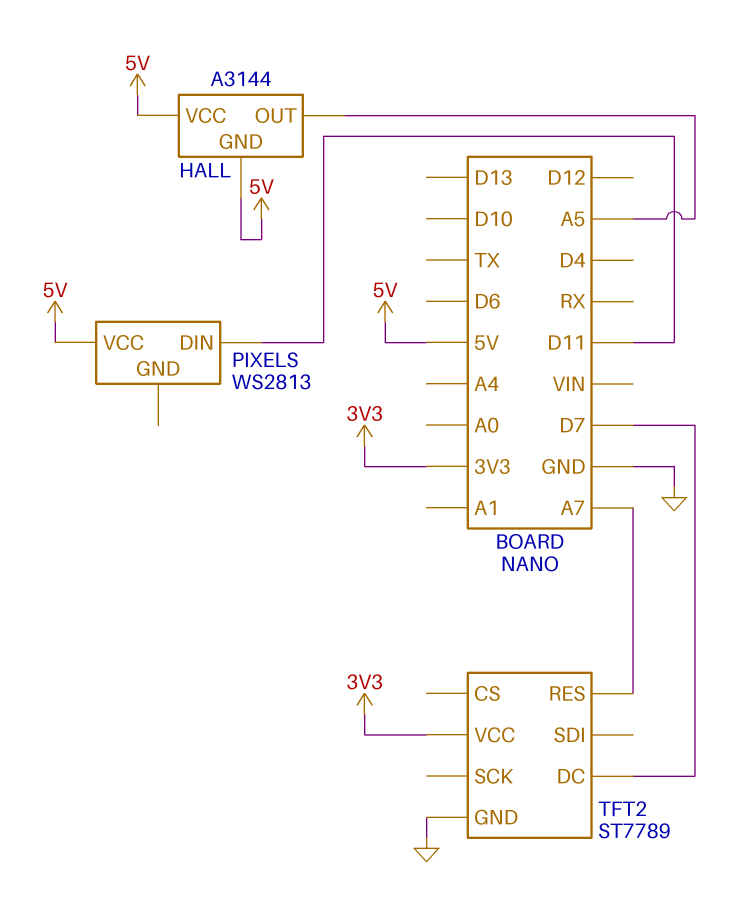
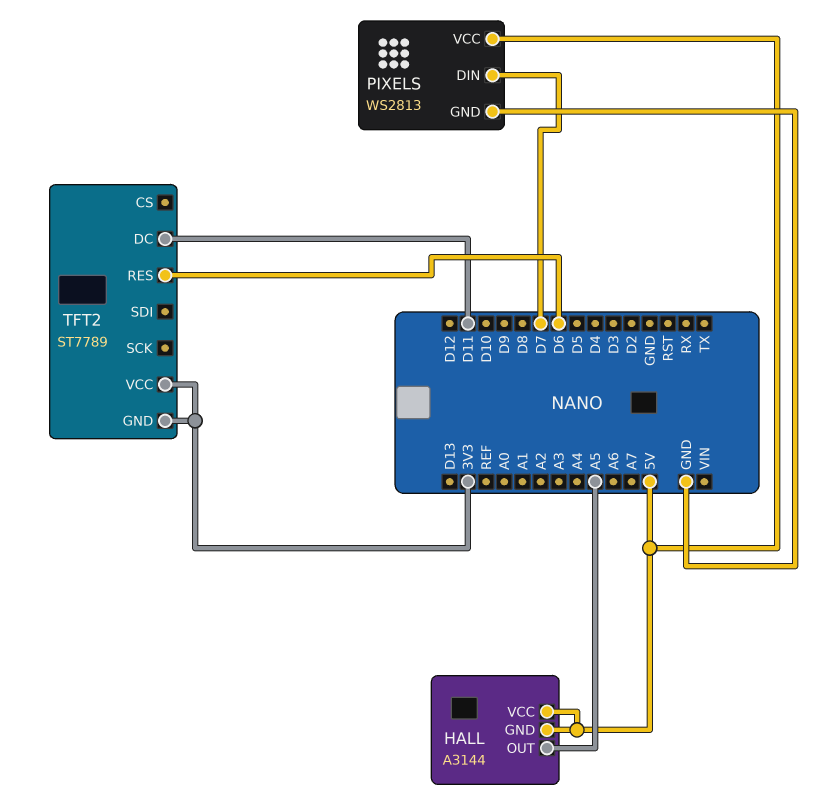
PIXELS pin DIN: D11 -> D7
PIXELS pin GND: none -> GND
TFT2 pin DC: D7 -> D11
TFT2 pin GND: GND -> 3V3
TFT2 pin RES: A7 -> D6

